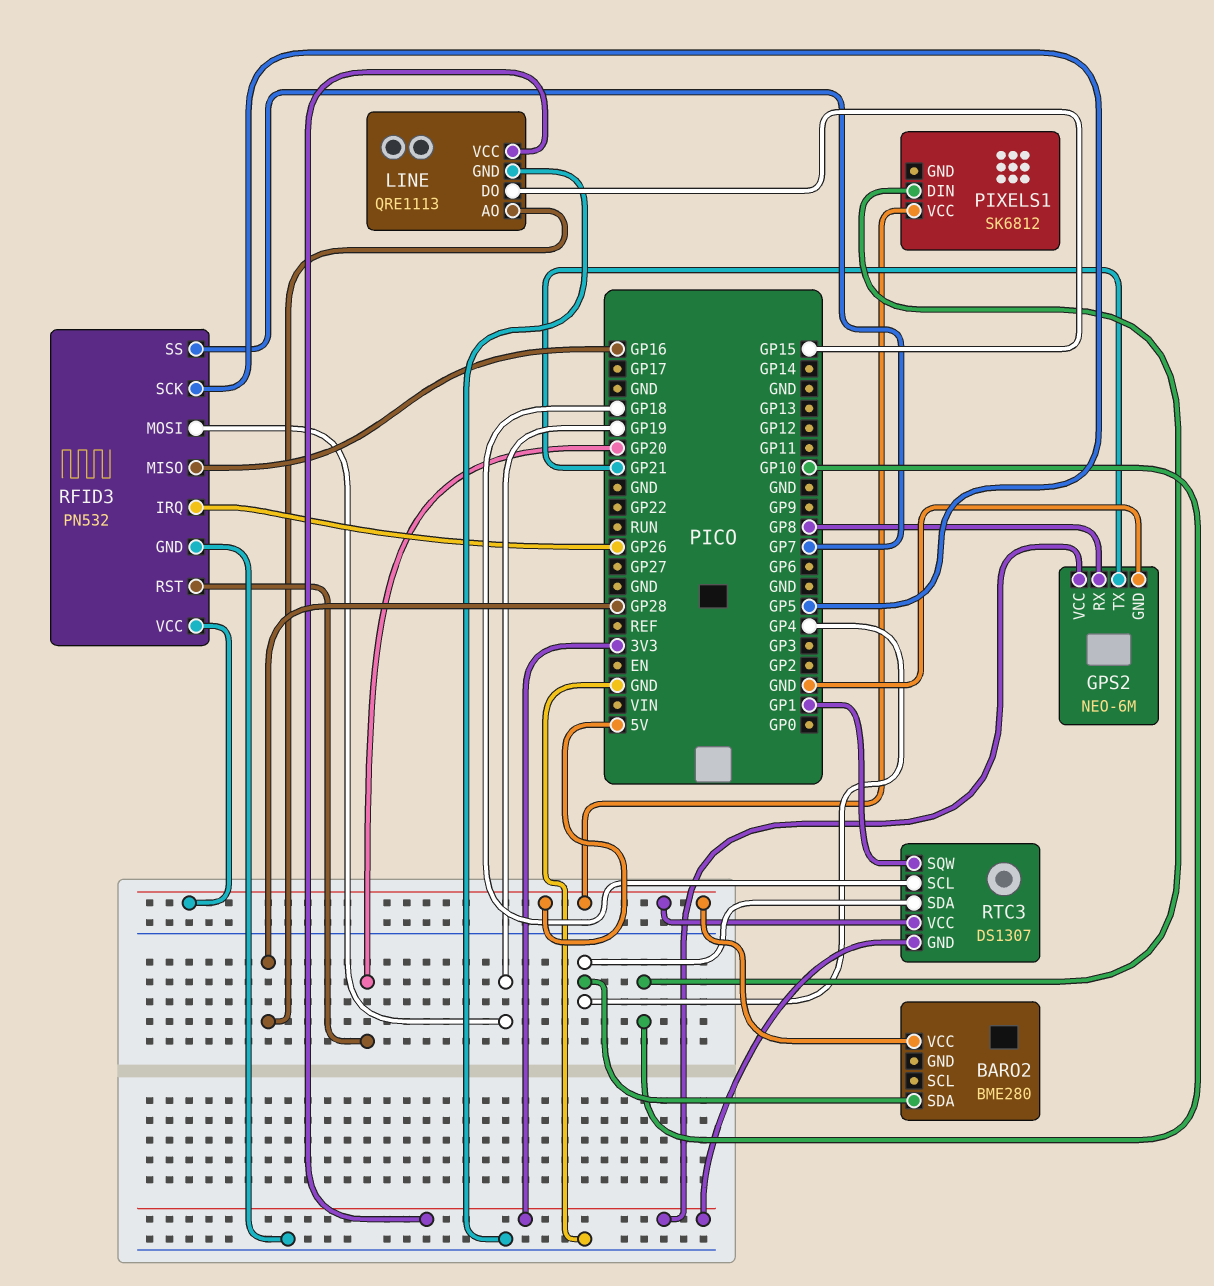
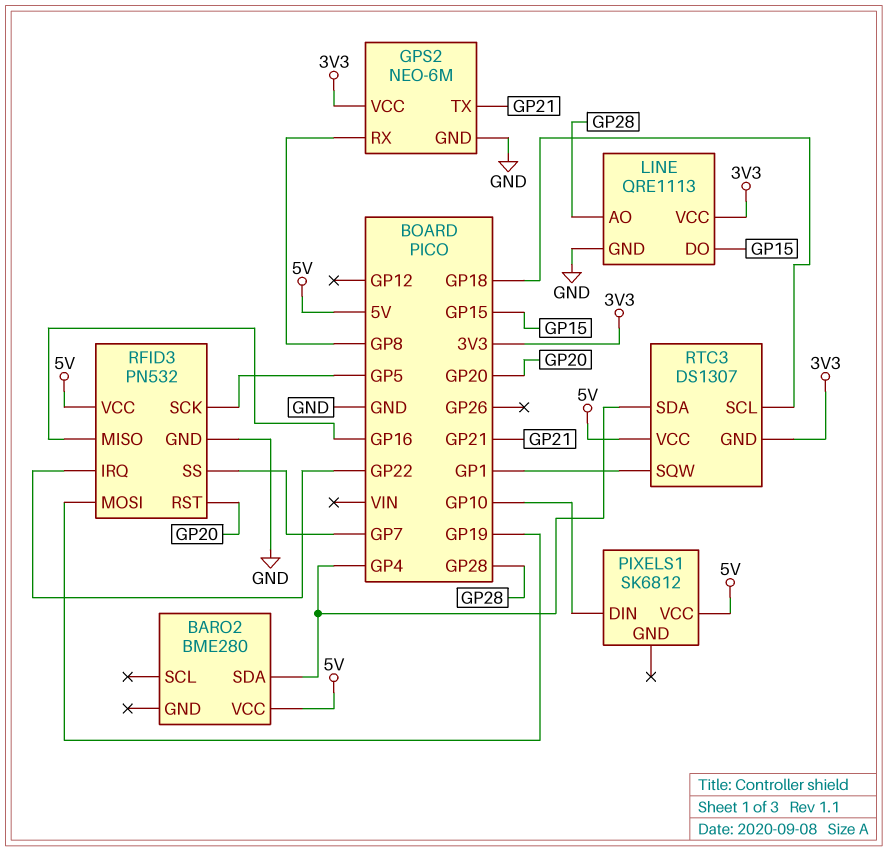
RFID3 pin IRQ: GP26 -> GP22

